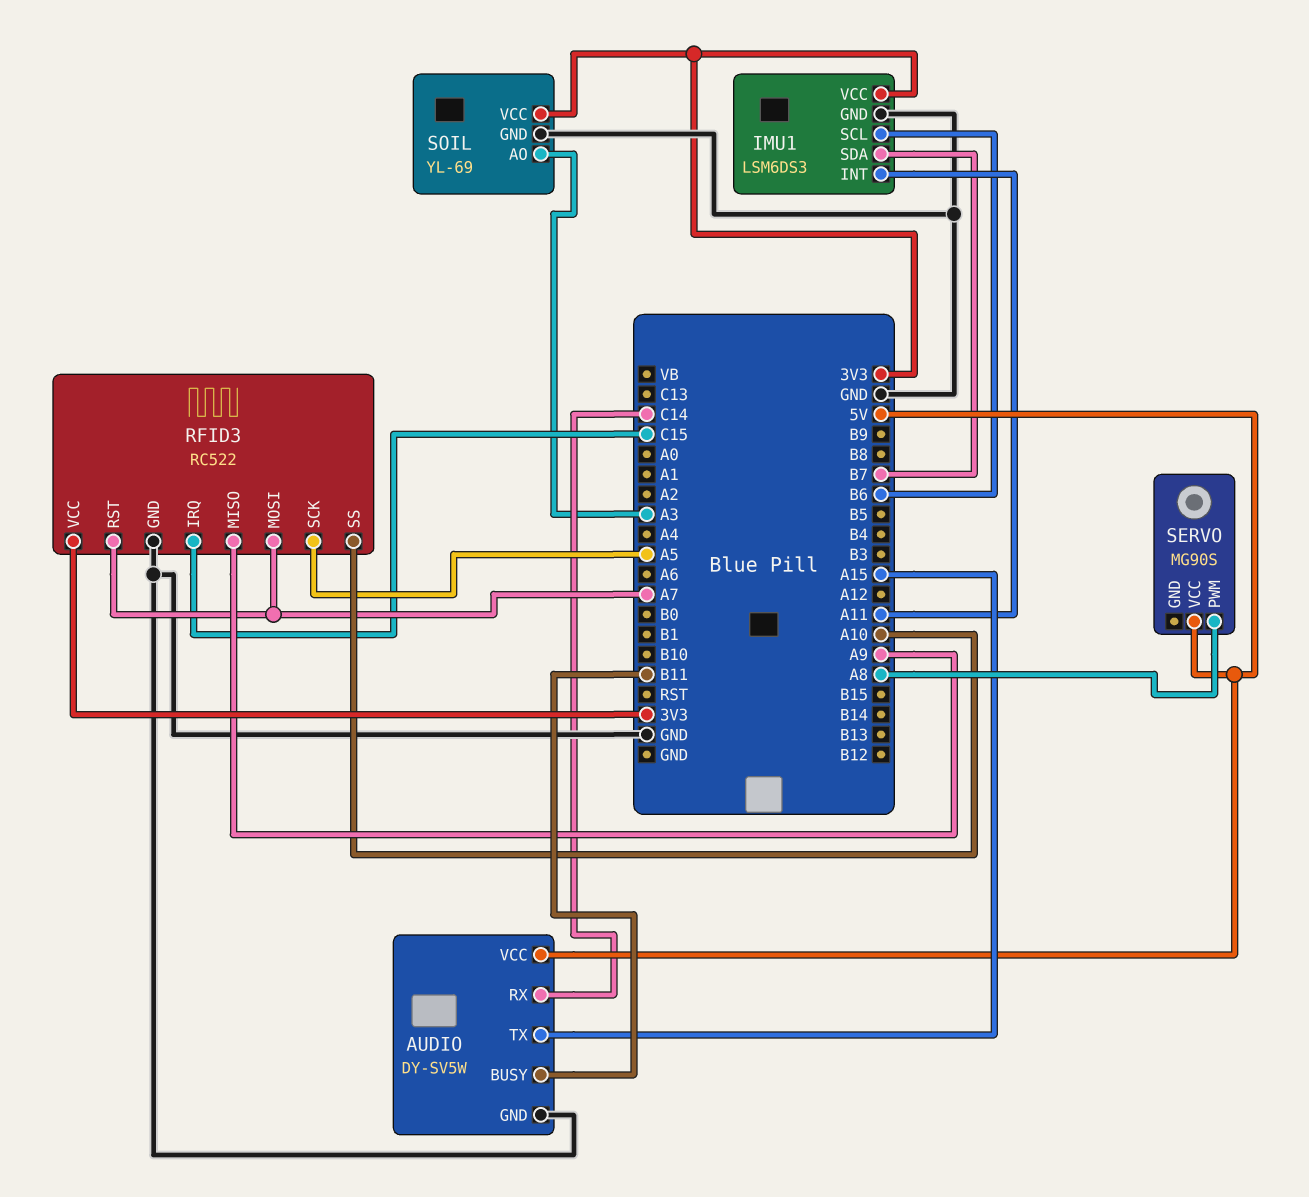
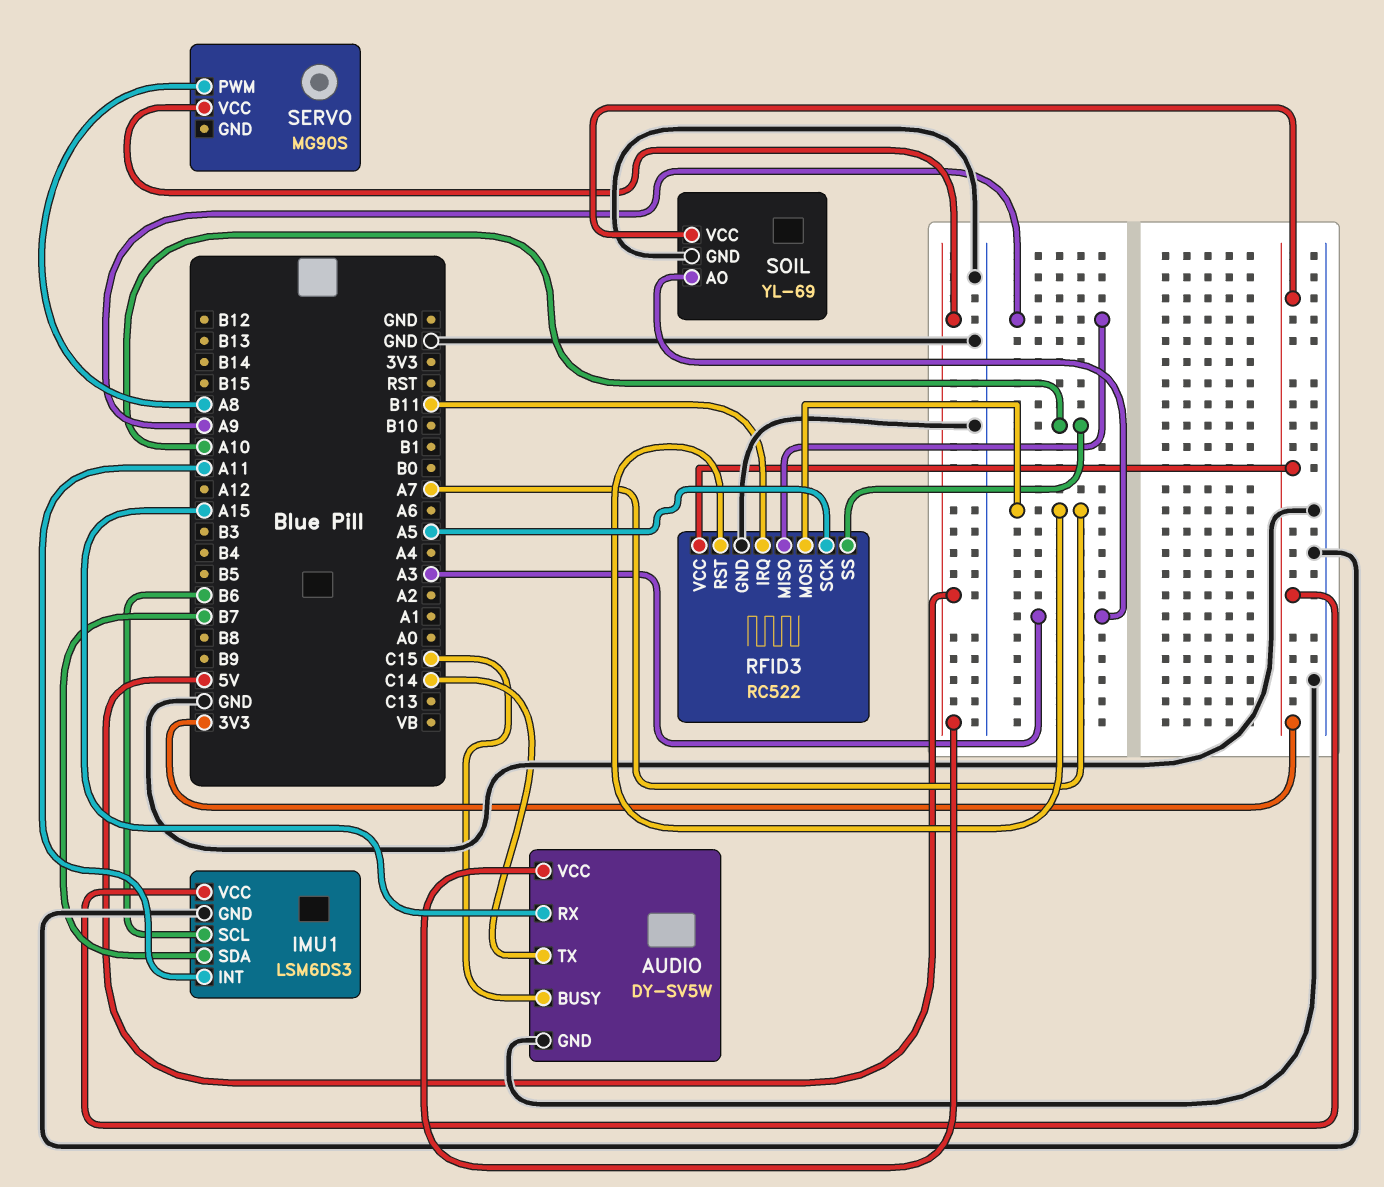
AUDIO pin BUSY: B11 -> C15
AUDIO pin RX: C14 -> A15
AUDIO pin TX: A15 -> C14
RFID3 pin IRQ: C15 -> B11

